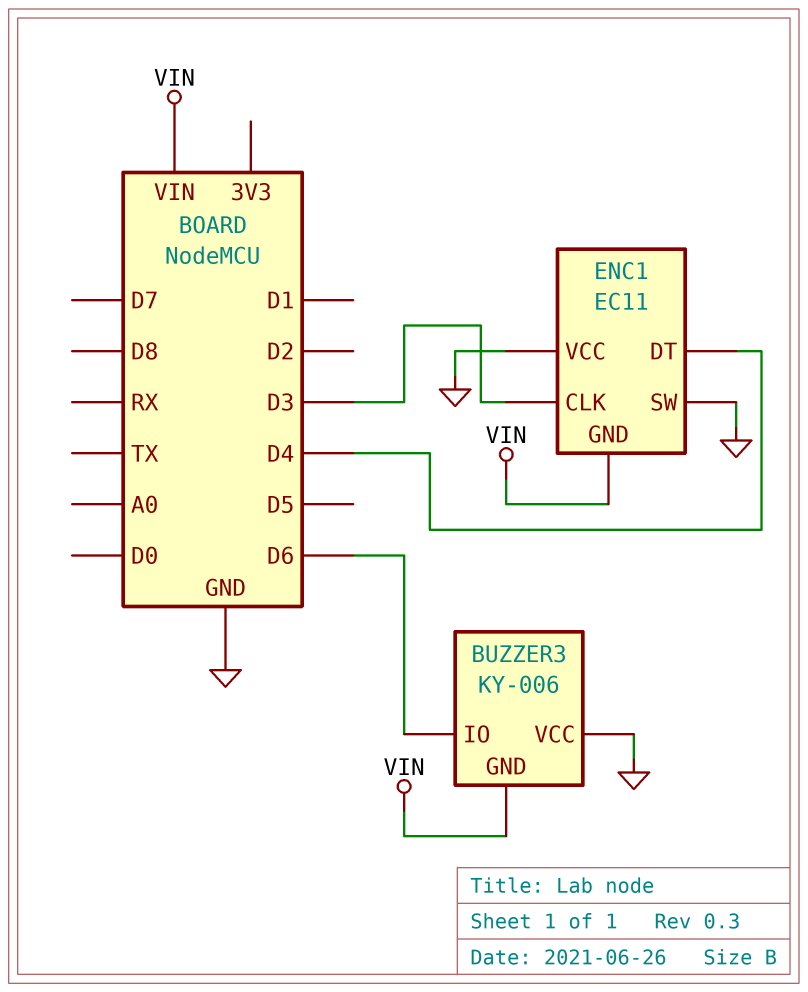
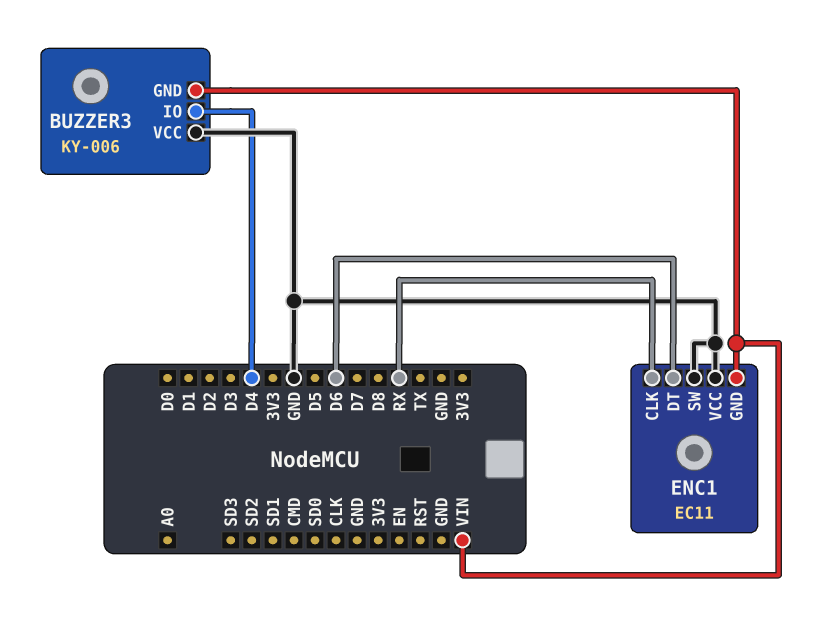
BUZZER3 pin IO: D6 -> D4
ENC1 pin CLK: D3 -> RX
ENC1 pin DT: D4 -> D6

